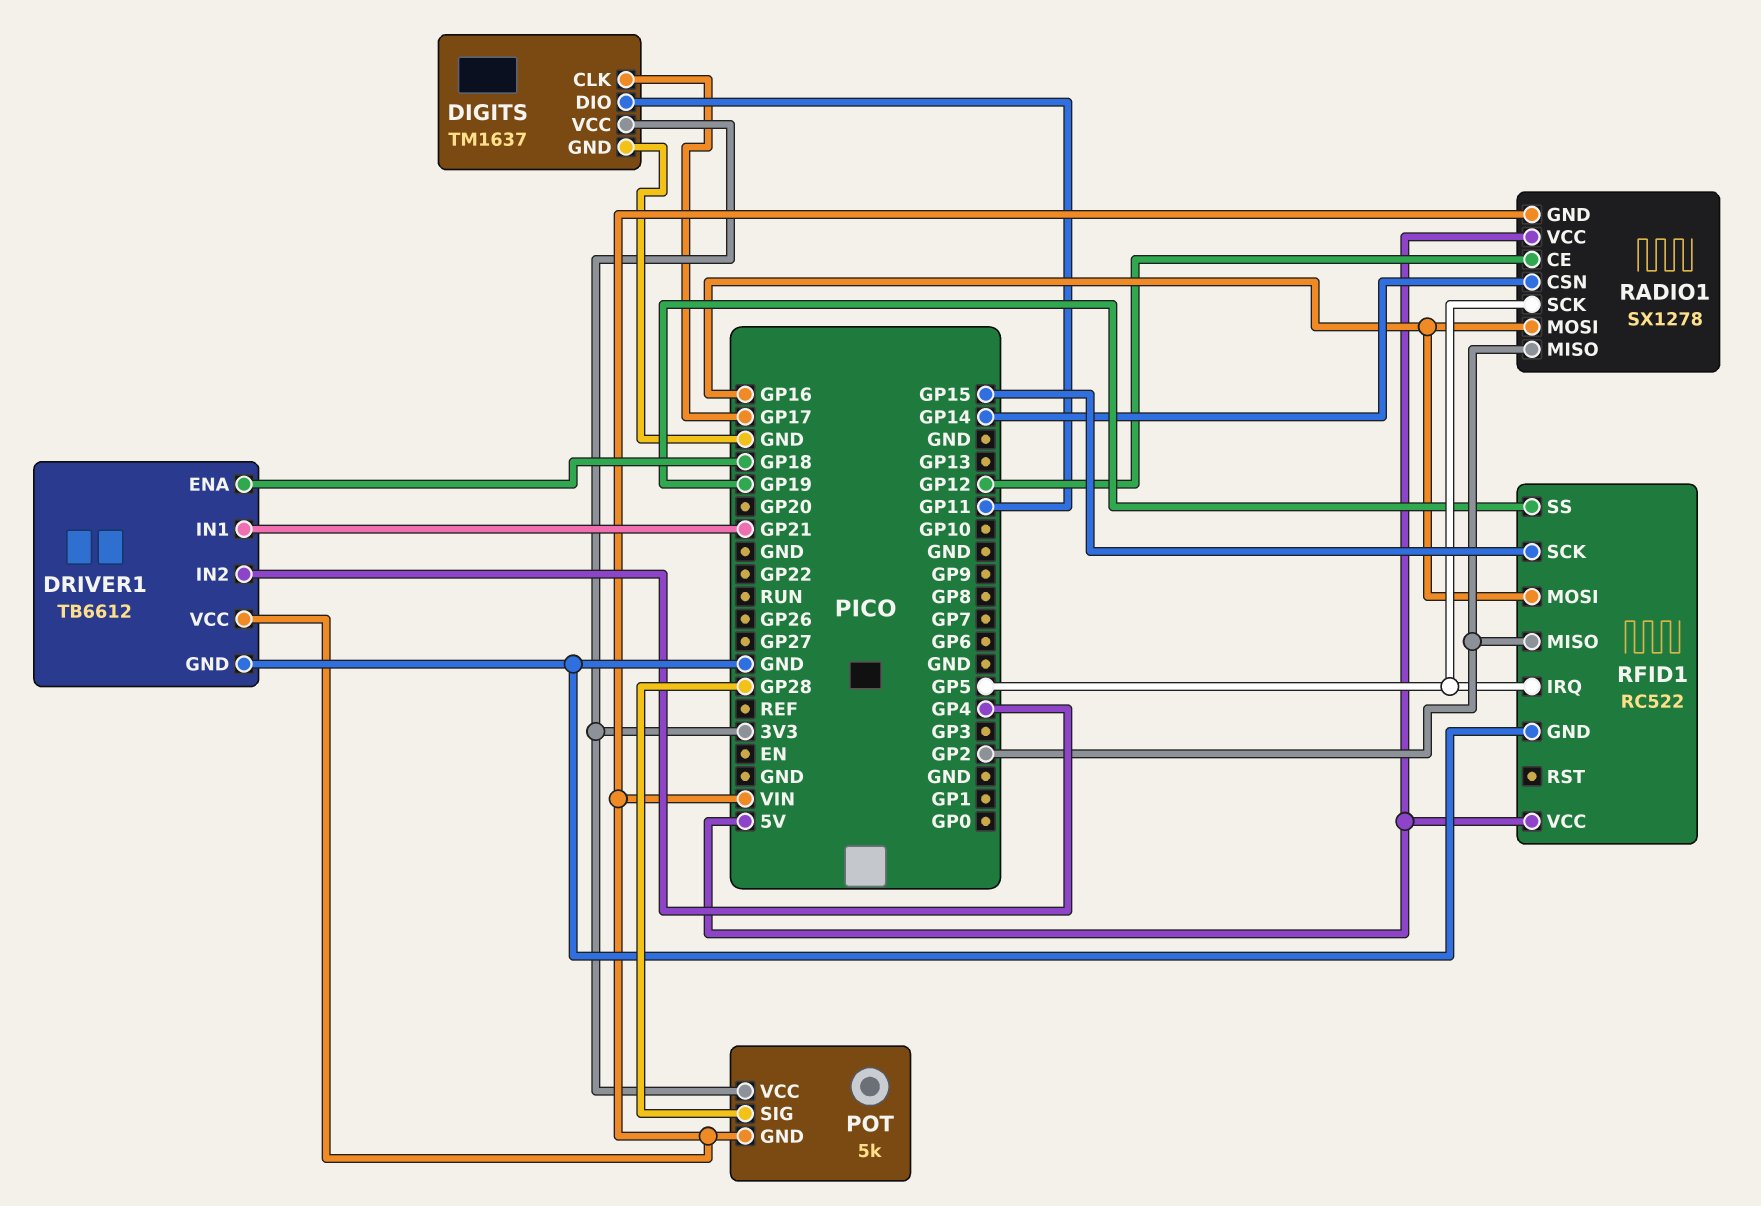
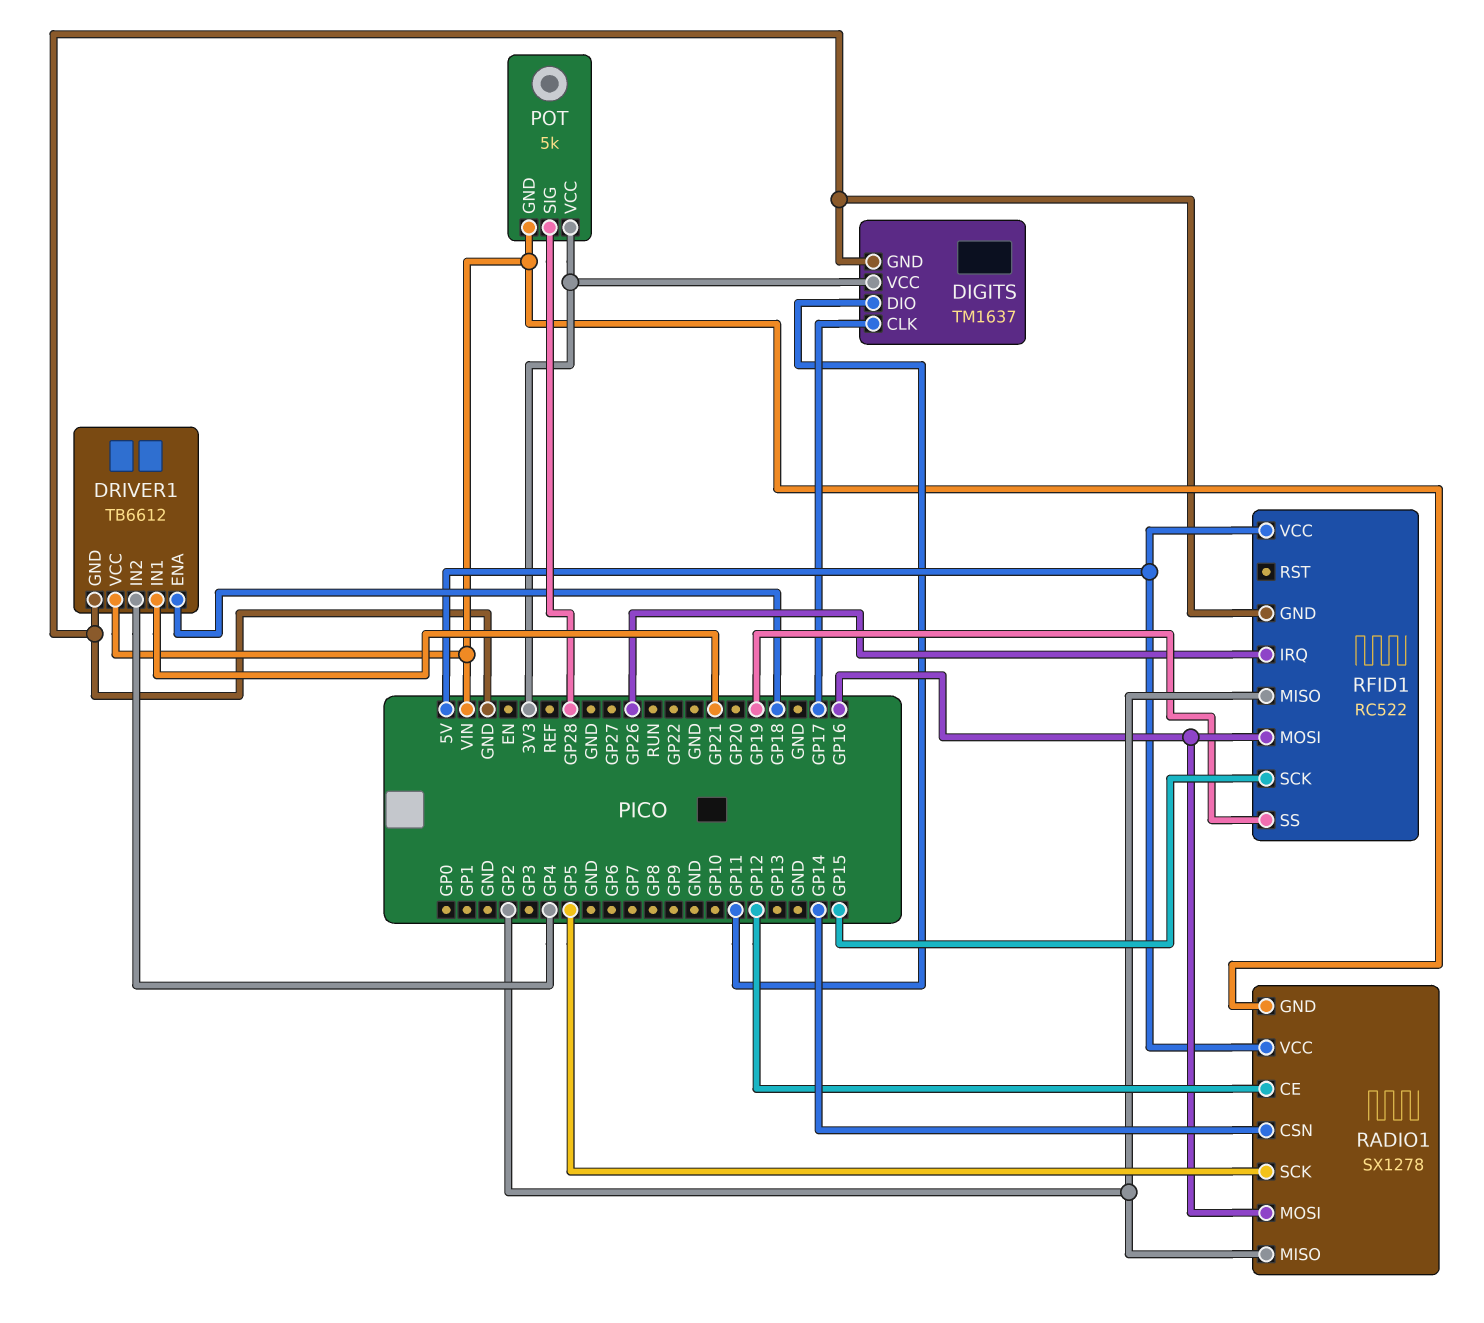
RFID1 pin IRQ: GP5 -> GP26

